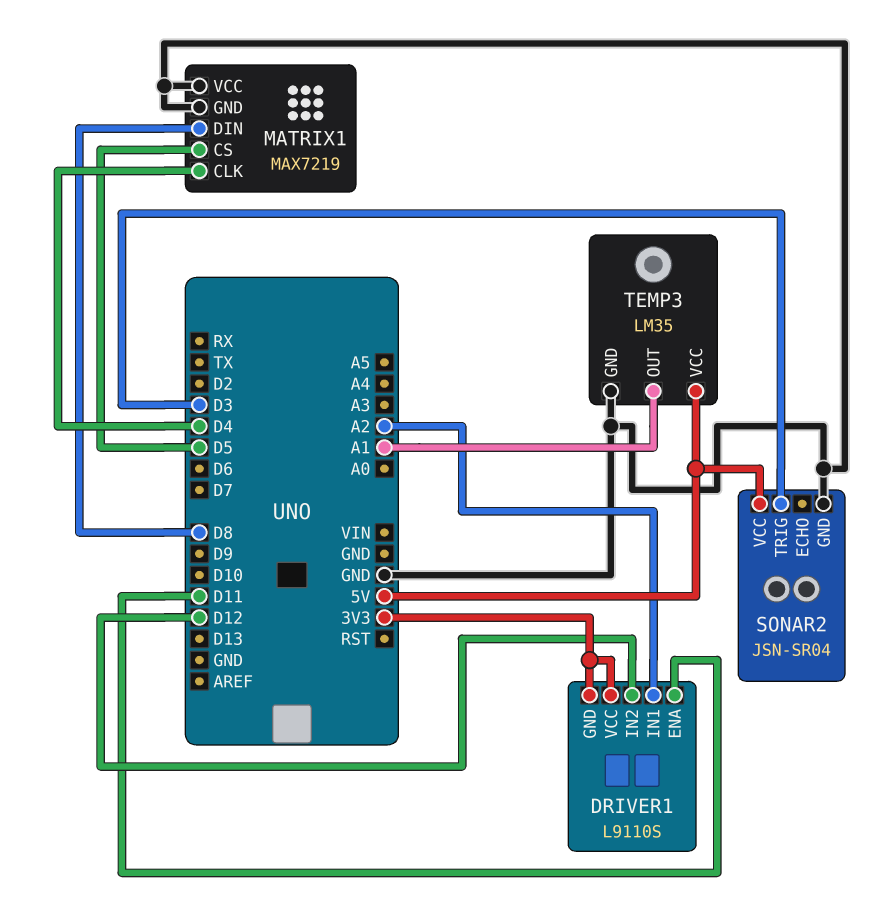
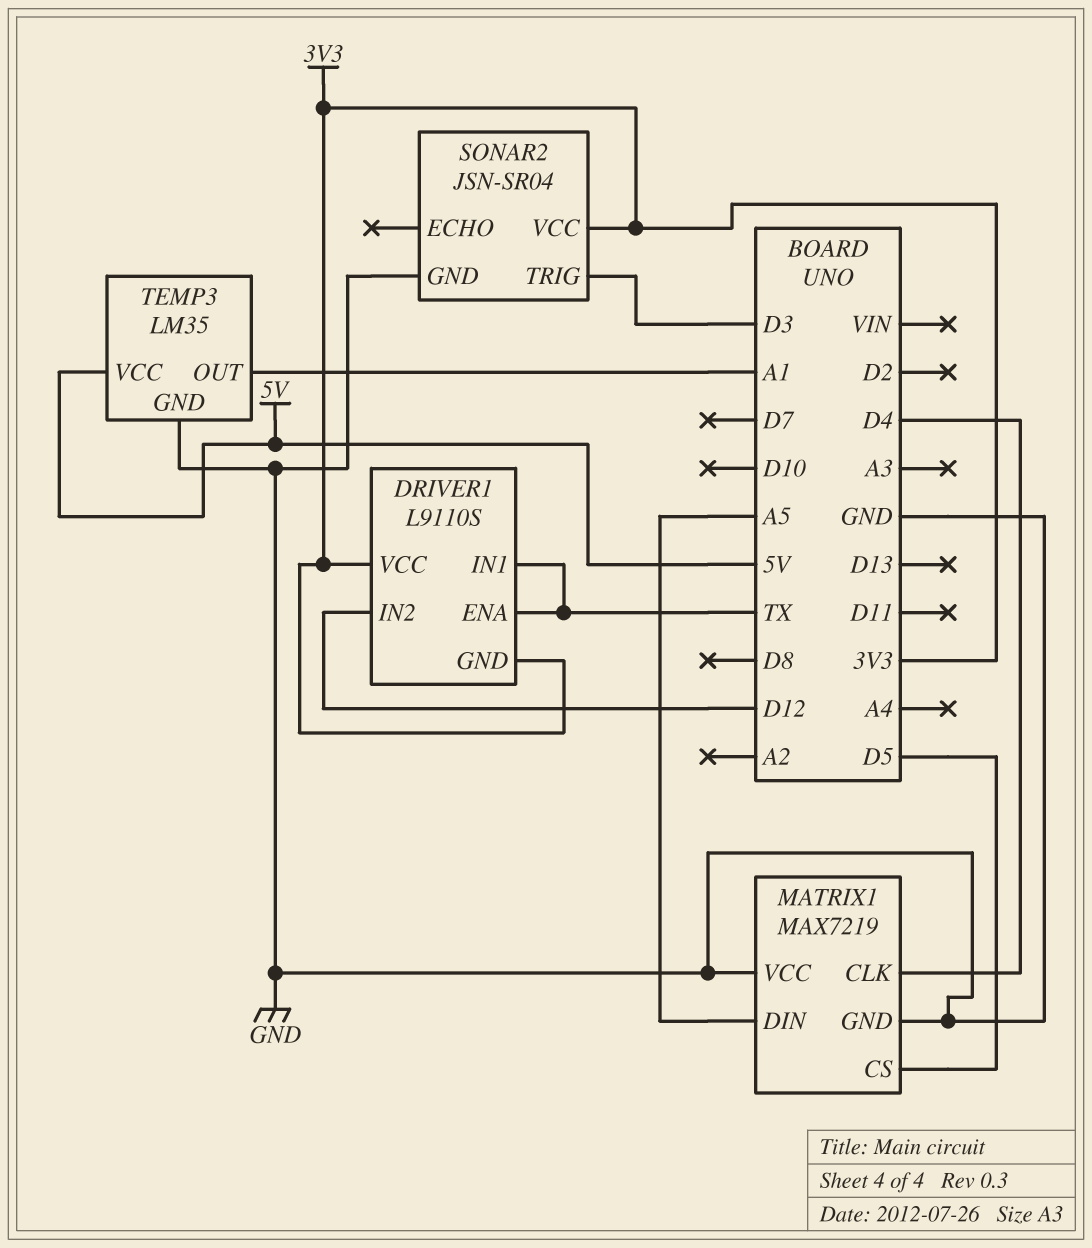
DRIVER1 pin ENA: D11 -> TX
DRIVER1 pin IN1: A2 -> TX
MATRIX1 pin DIN: D8 -> A5
SONAR2 pin VCC: 5V -> 3V3

